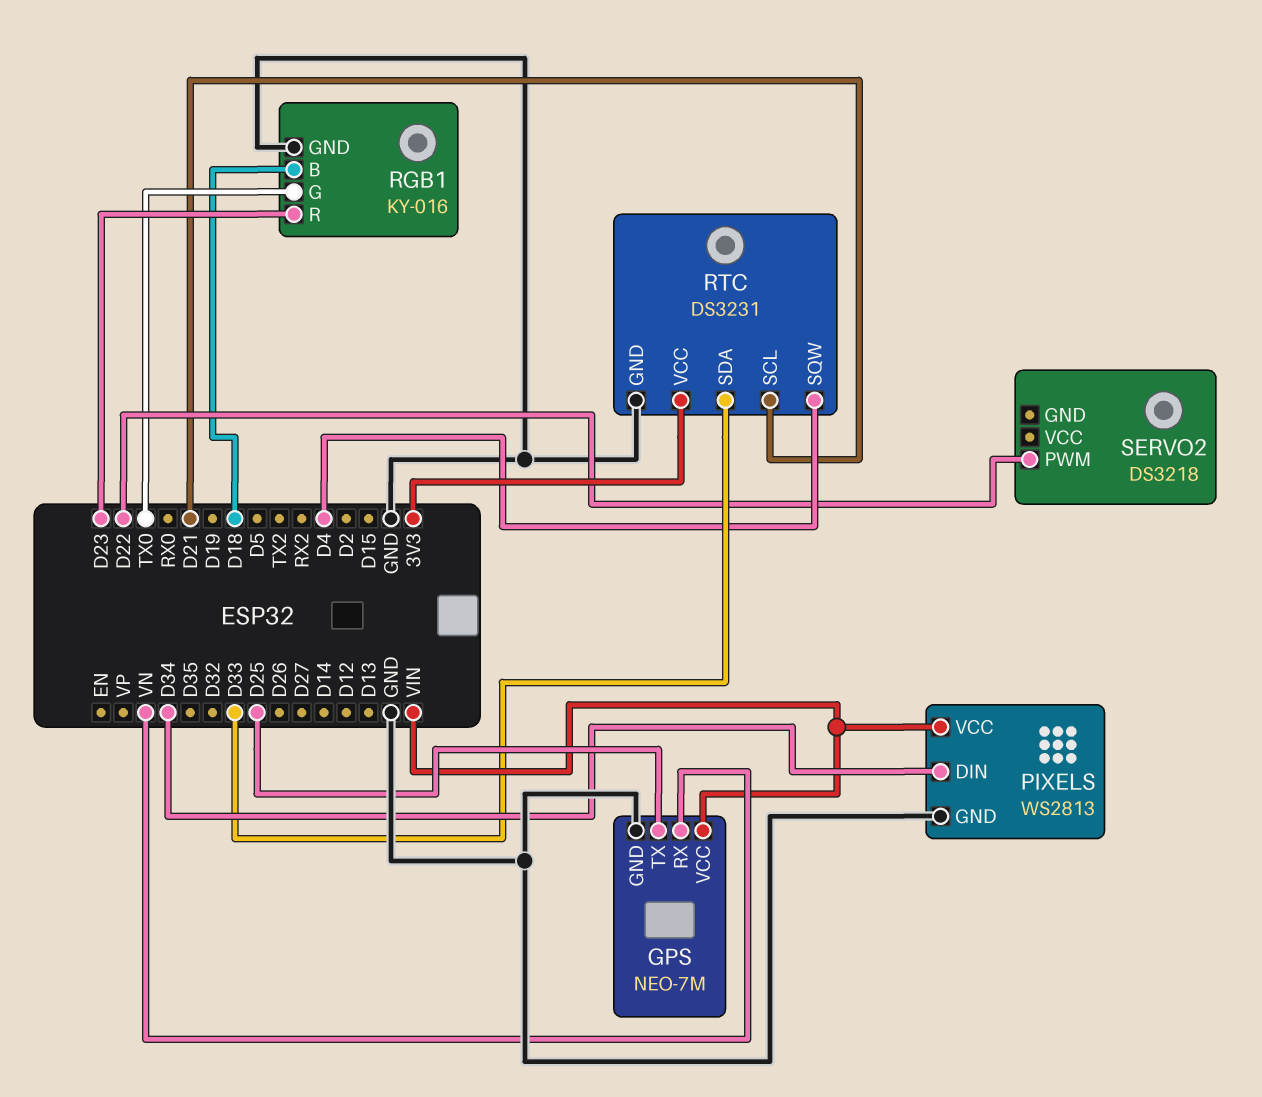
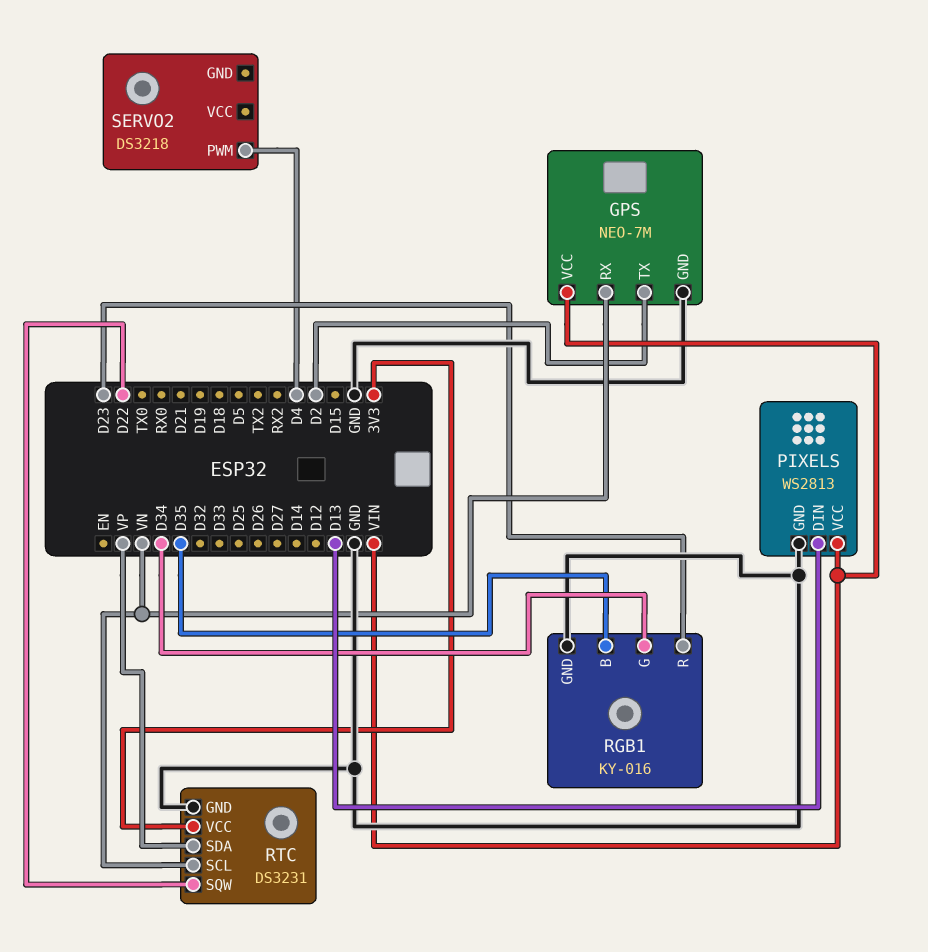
GPS pin TX: D25 -> D2
PIXELS pin DIN: D34 -> D13
RGB1 pin B: D18 -> D35
RGB1 pin G: TX0 -> D34
RTC pin SCL: D21 -> VN
RTC pin SDA: D33 -> VP
RTC pin SQW: D4 -> D22
SERVO2 pin PWM: D22 -> D4

